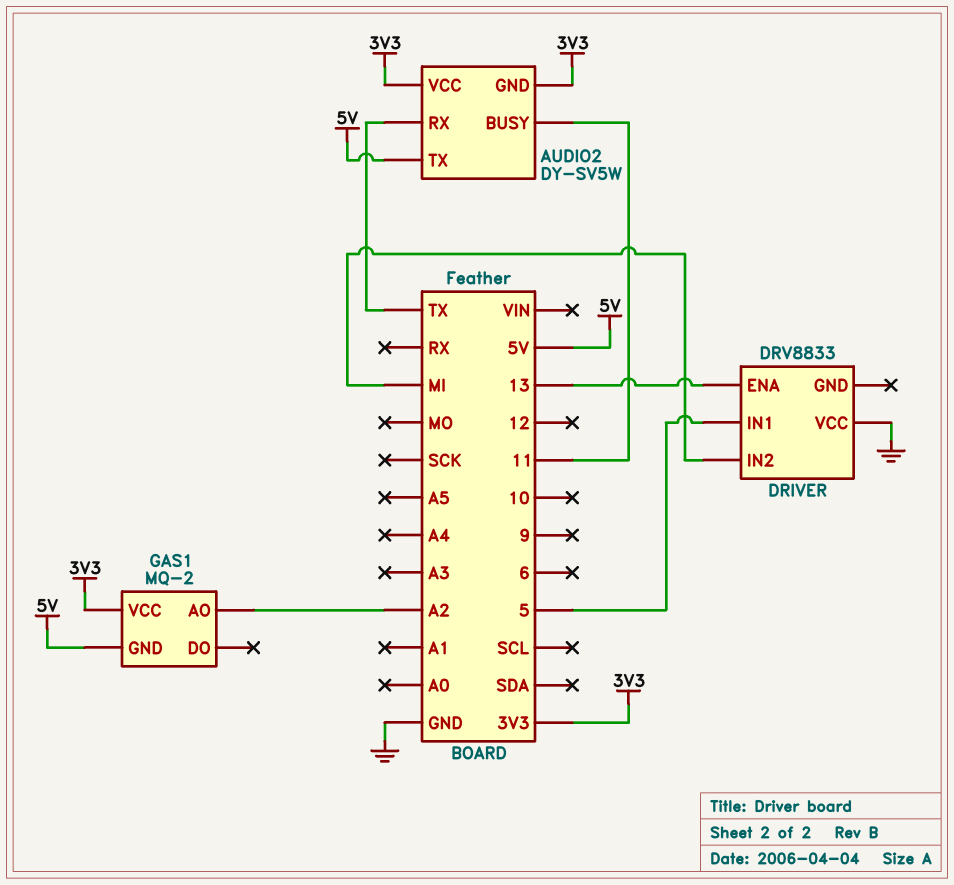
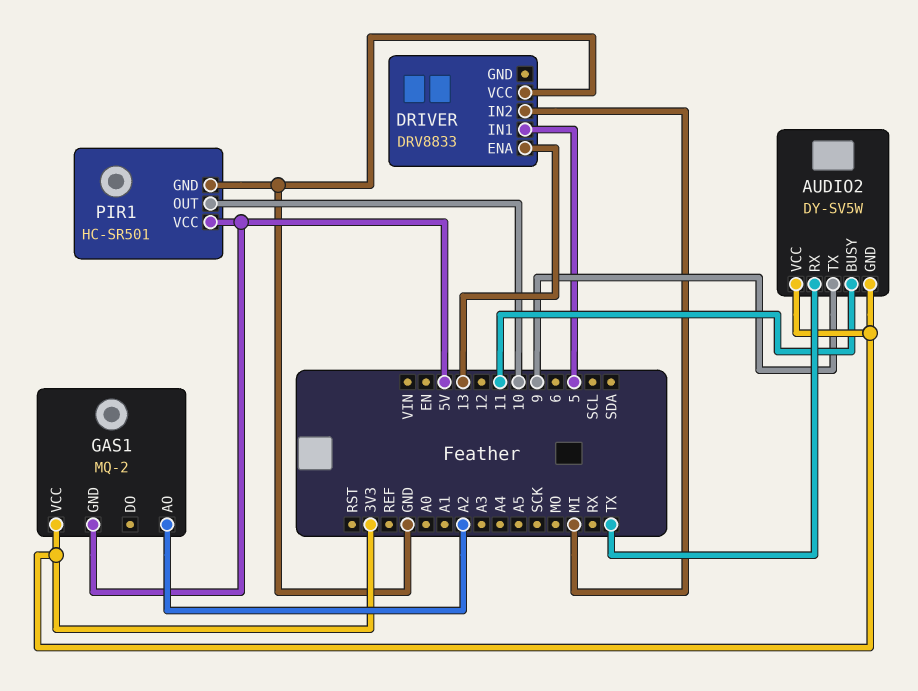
AUDIO2 pin TX: 5V -> 9
PIR1: none -> HC-SR501
PIR1 pin GND: none -> GND
PIR1 pin OUT: none -> 10
PIR1 pin VCC: none -> 5V

